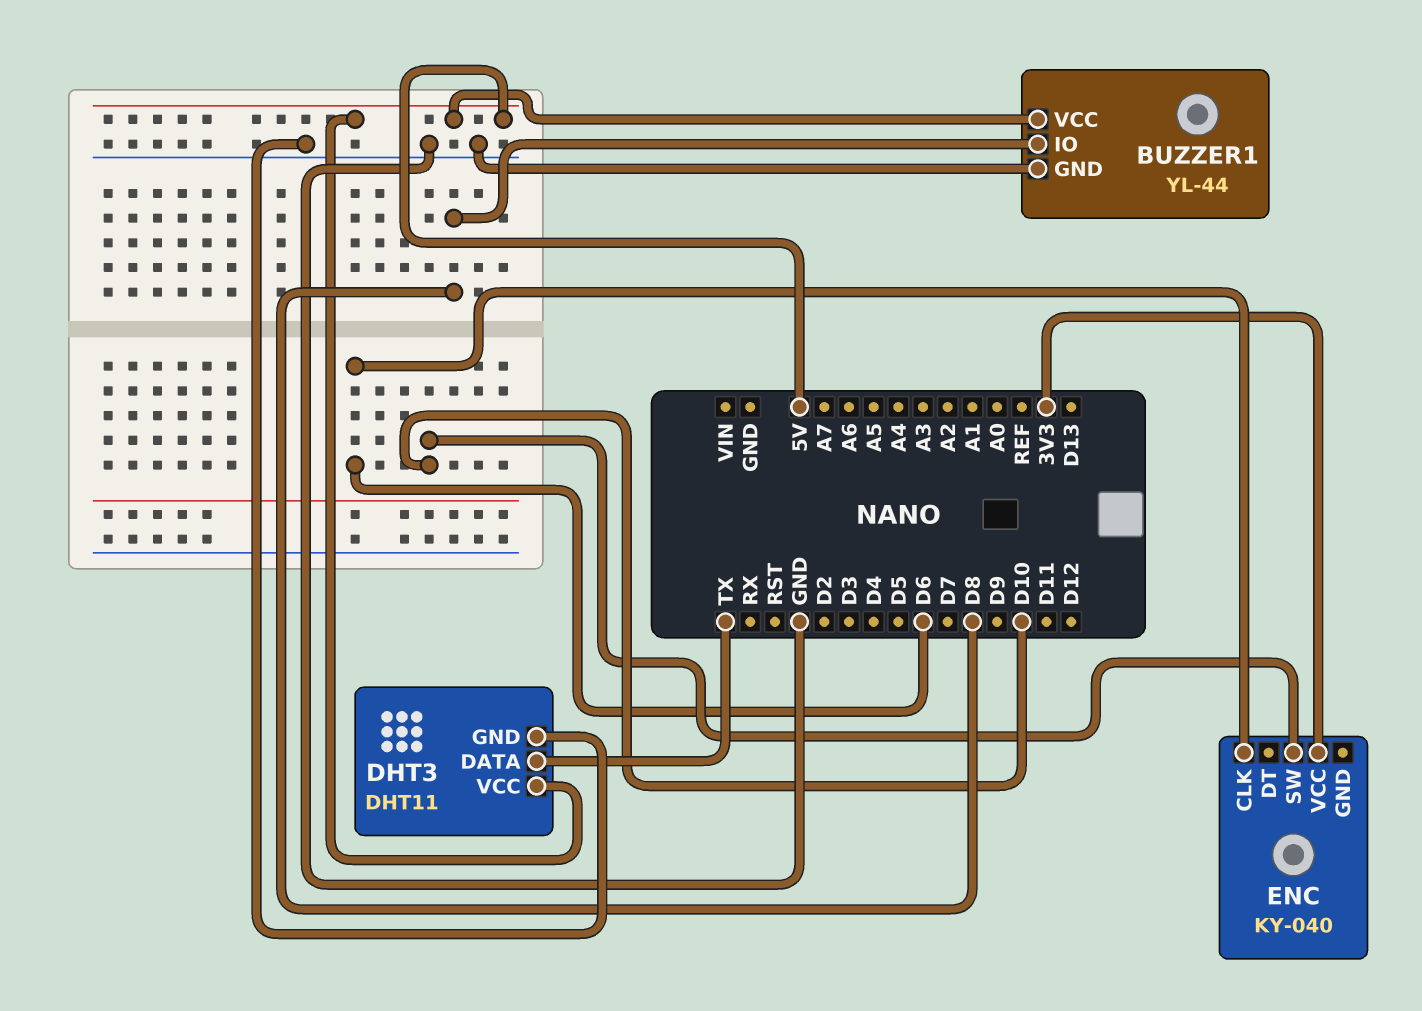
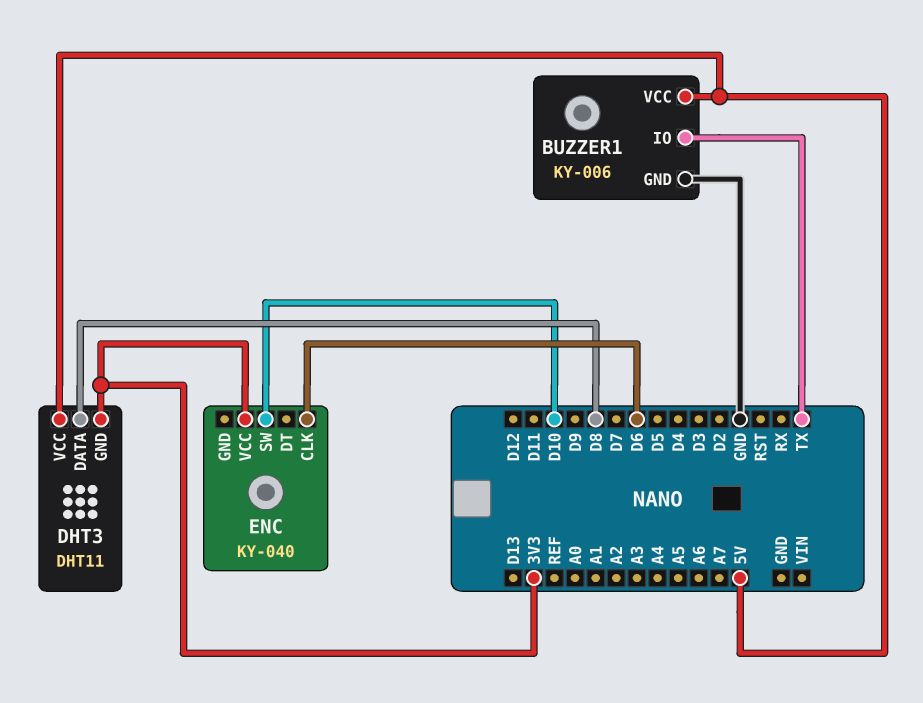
BUZZER1: YL-44 -> KY-006
BUZZER1 pin IO: D8 -> TX
DHT3 pin DATA: TX -> D8
DHT3 pin GND: GND -> 3V3

